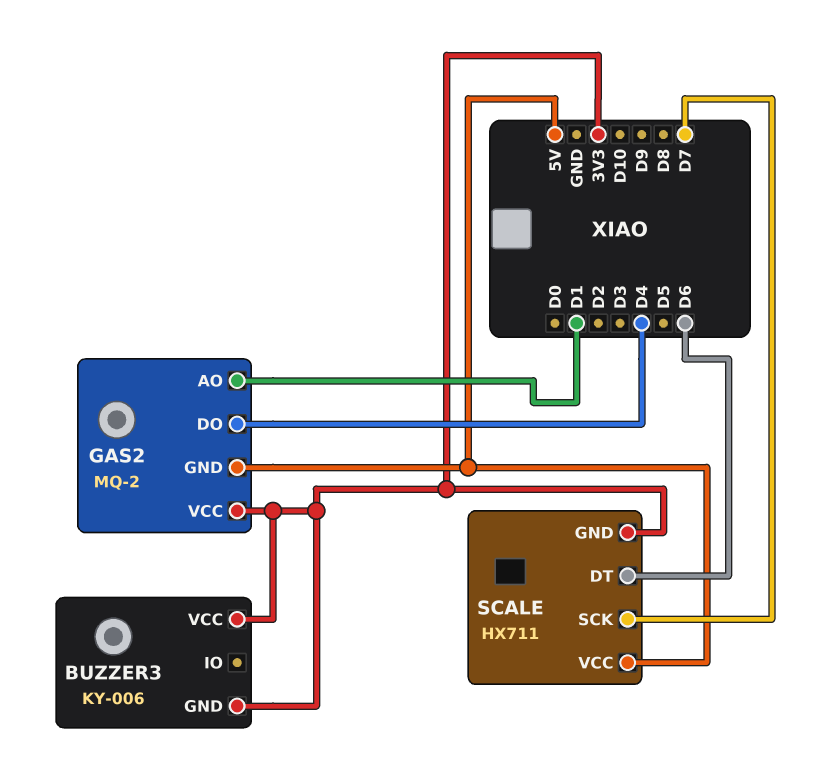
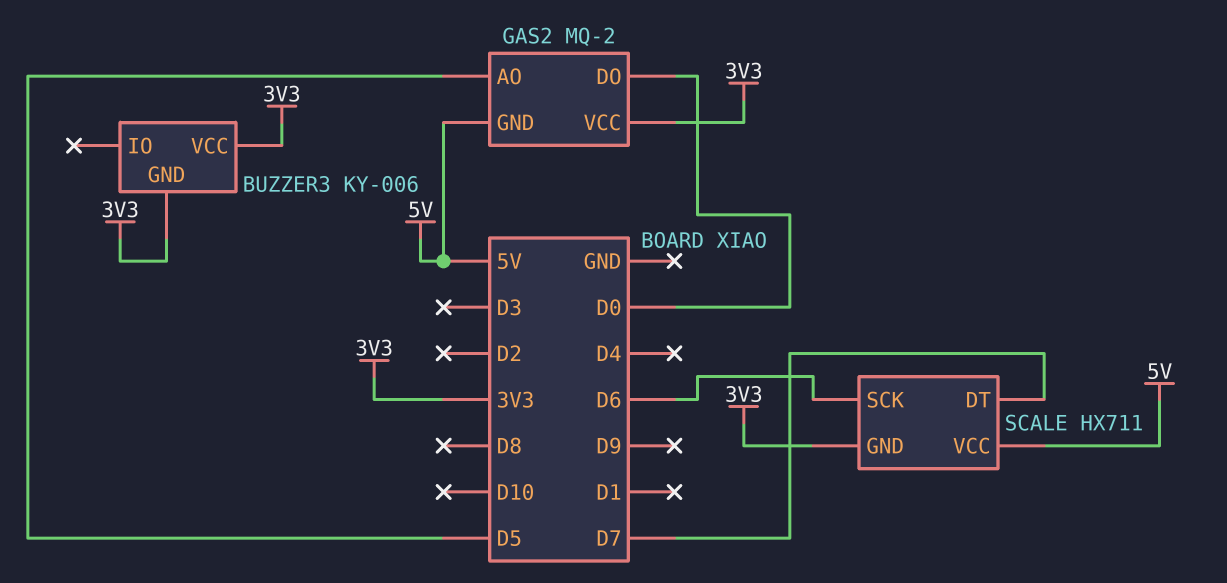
GAS2 pin AO: D1 -> D5
GAS2 pin DO: D4 -> D0
SCALE pin DT: D6 -> D7
SCALE pin SCK: D7 -> D6

